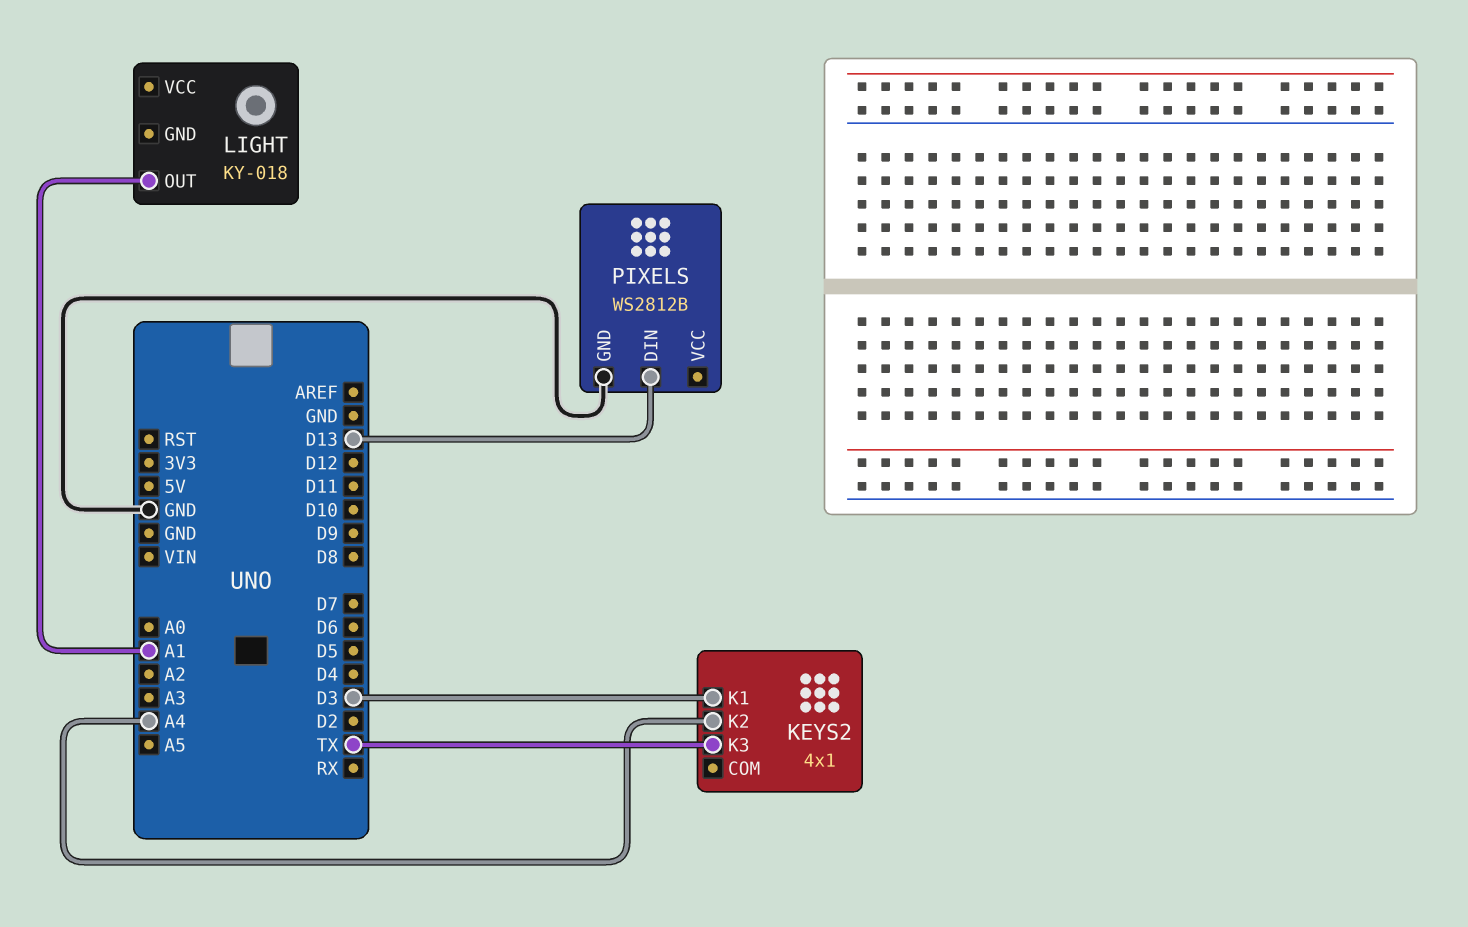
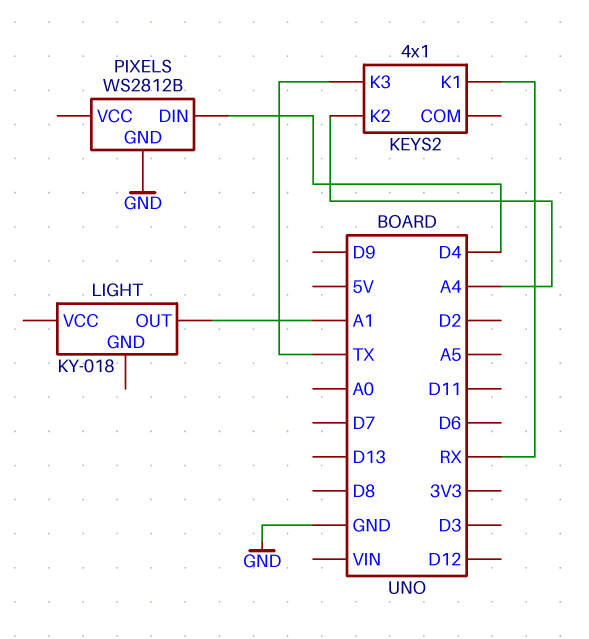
KEYS2 pin K1: D3 -> RX
PIXELS pin DIN: D13 -> D4

